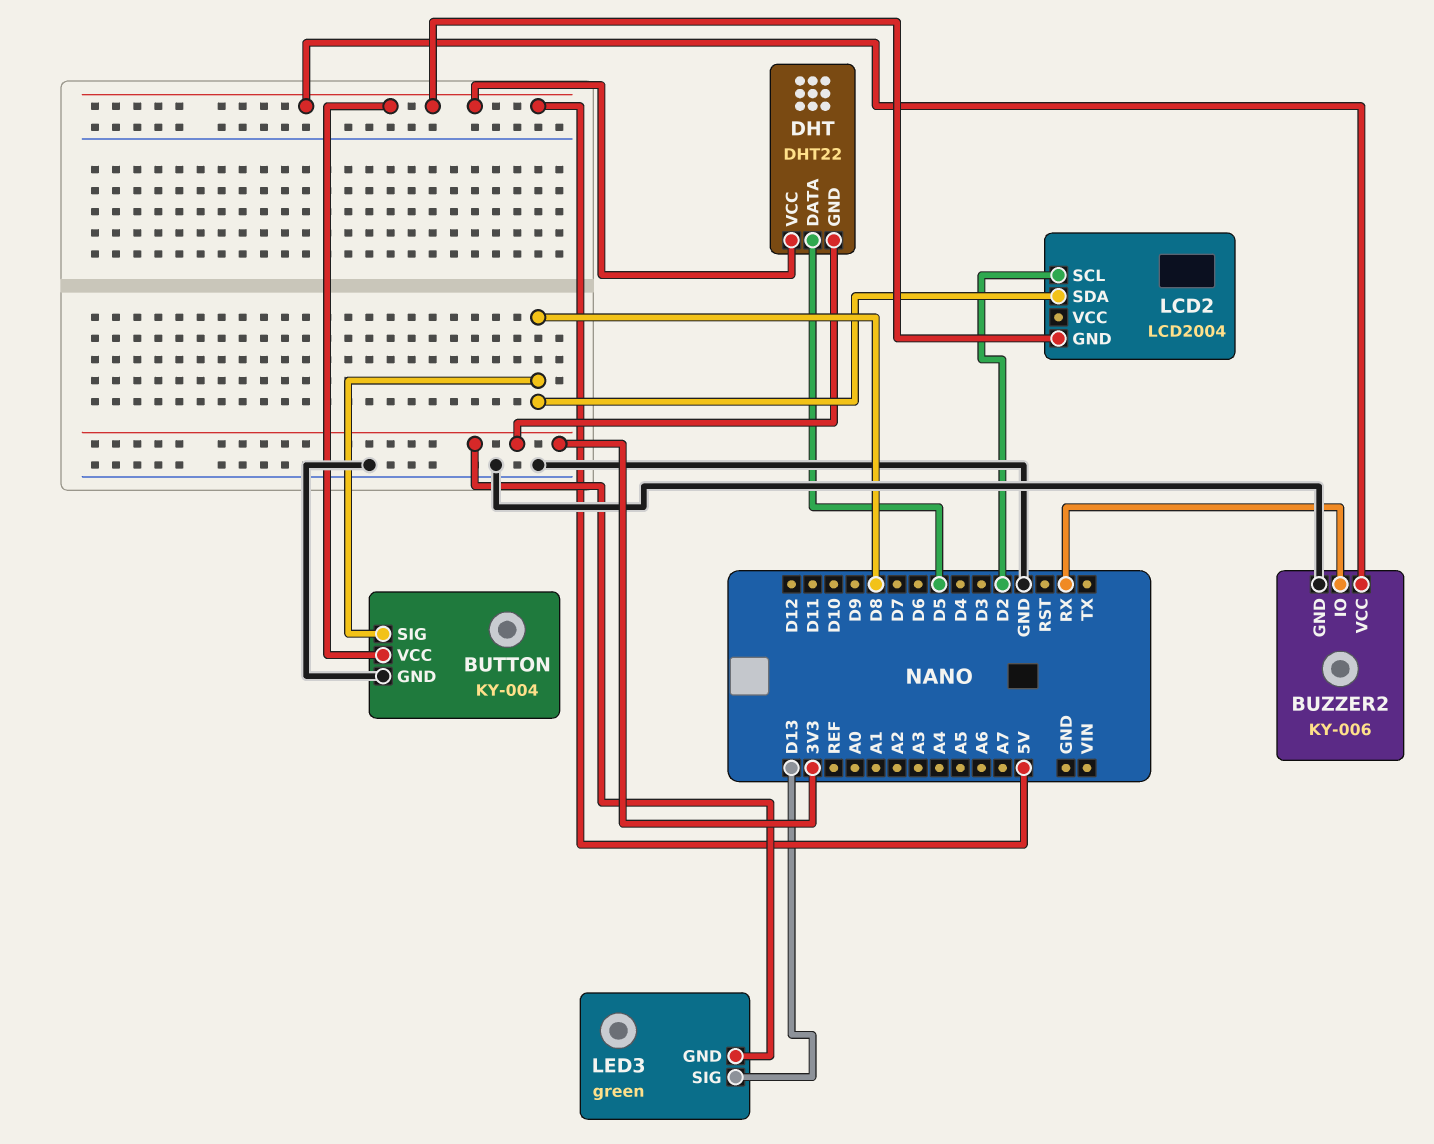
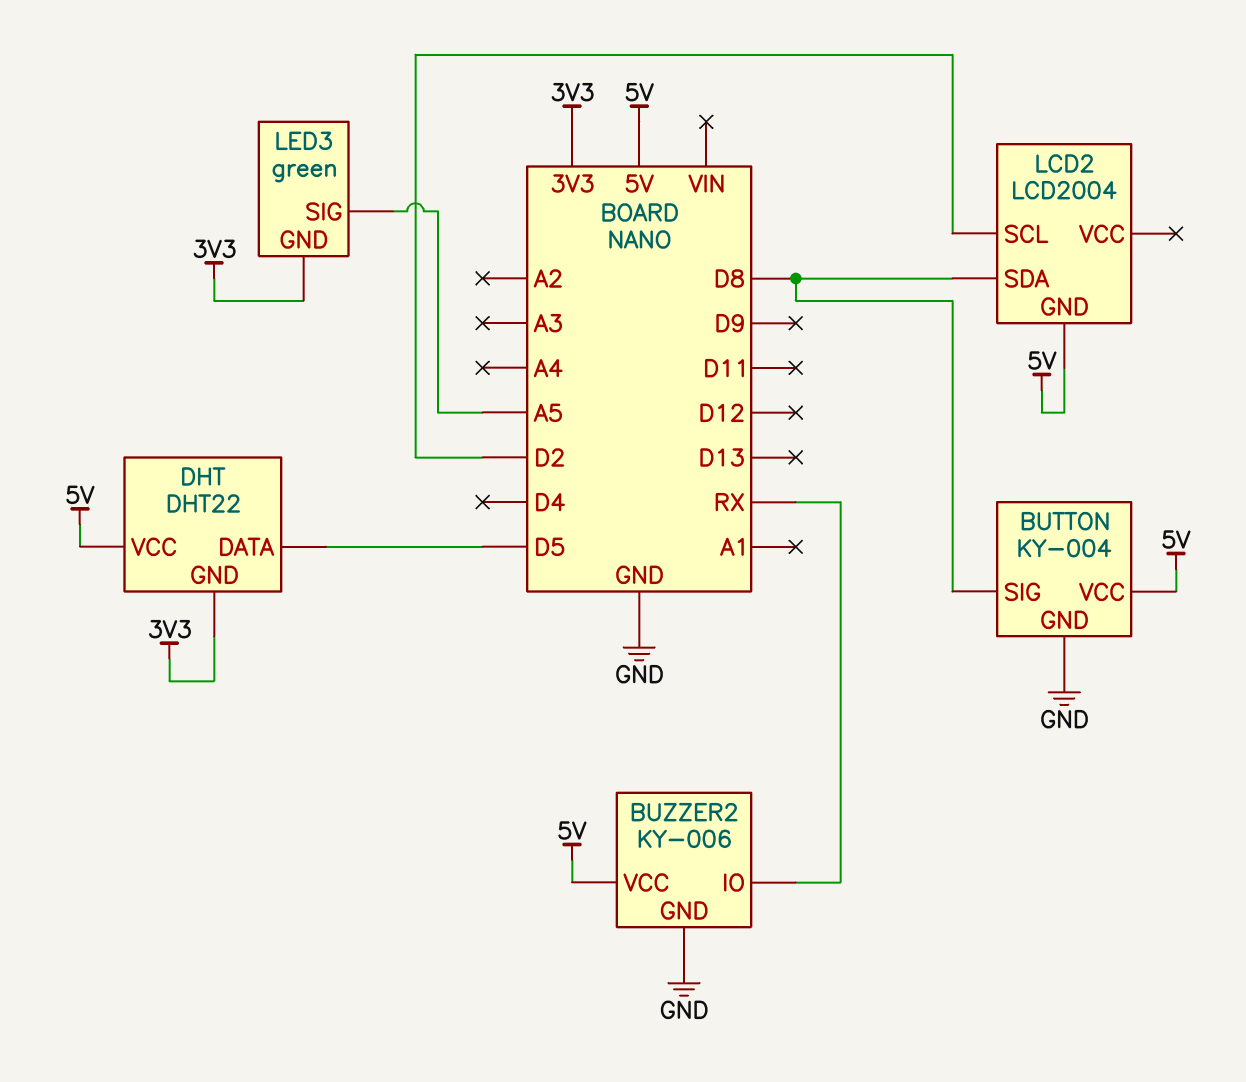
LED3 pin SIG: D13 -> A5

